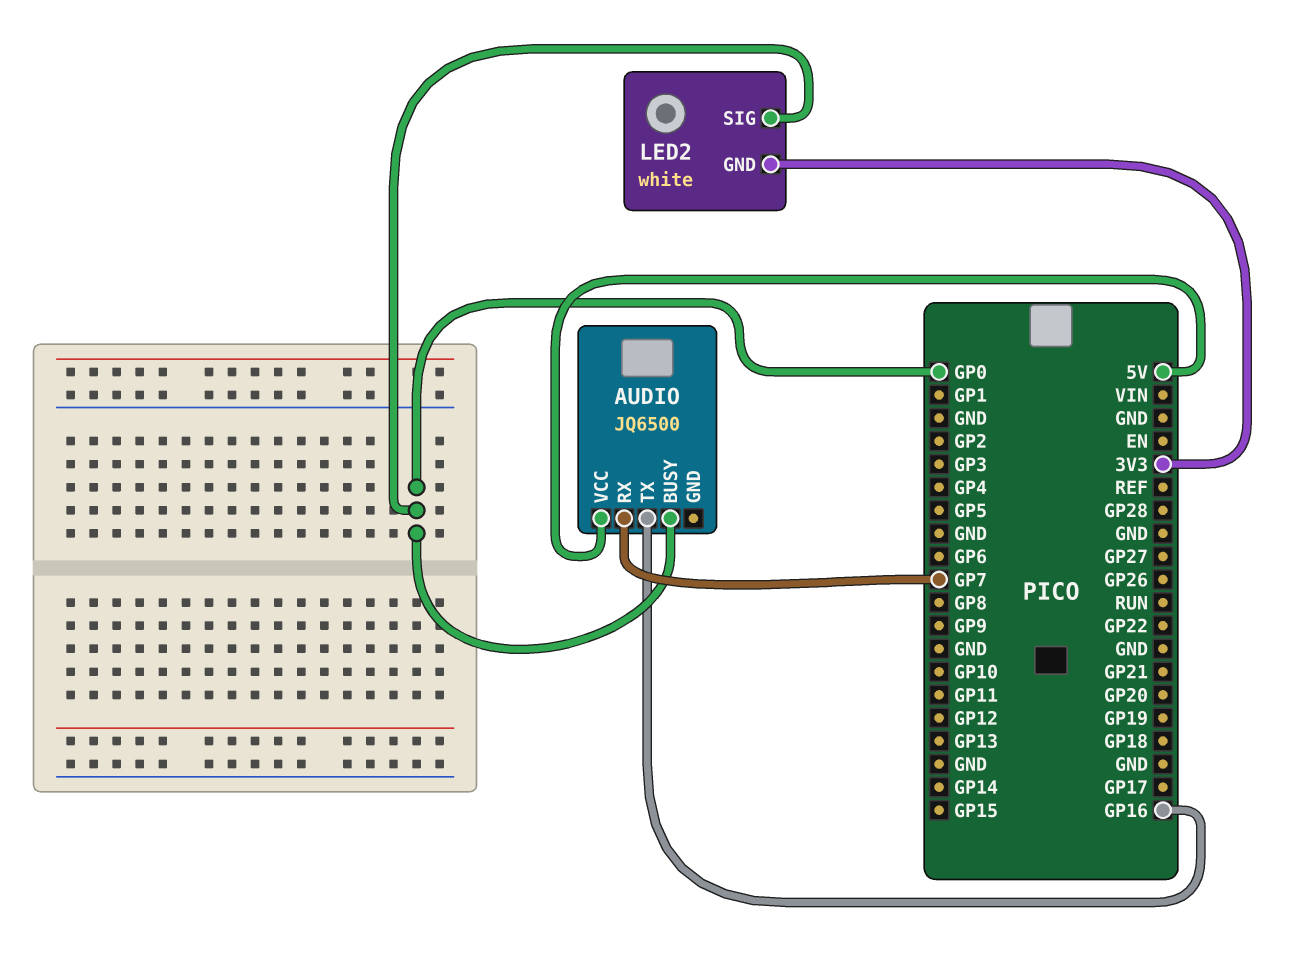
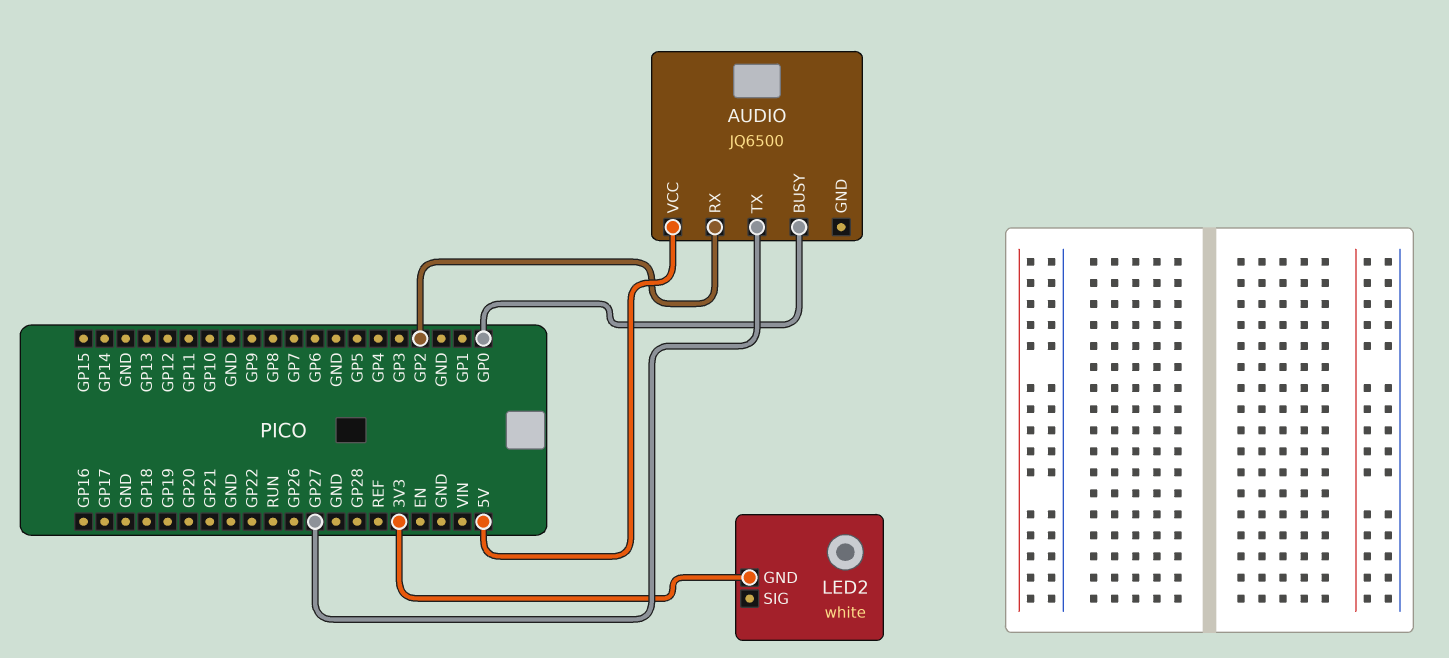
AUDIO pin RX: GP7 -> GP2
AUDIO pin TX: GP16 -> GP27
LED2 pin SIG: GP0 -> none

